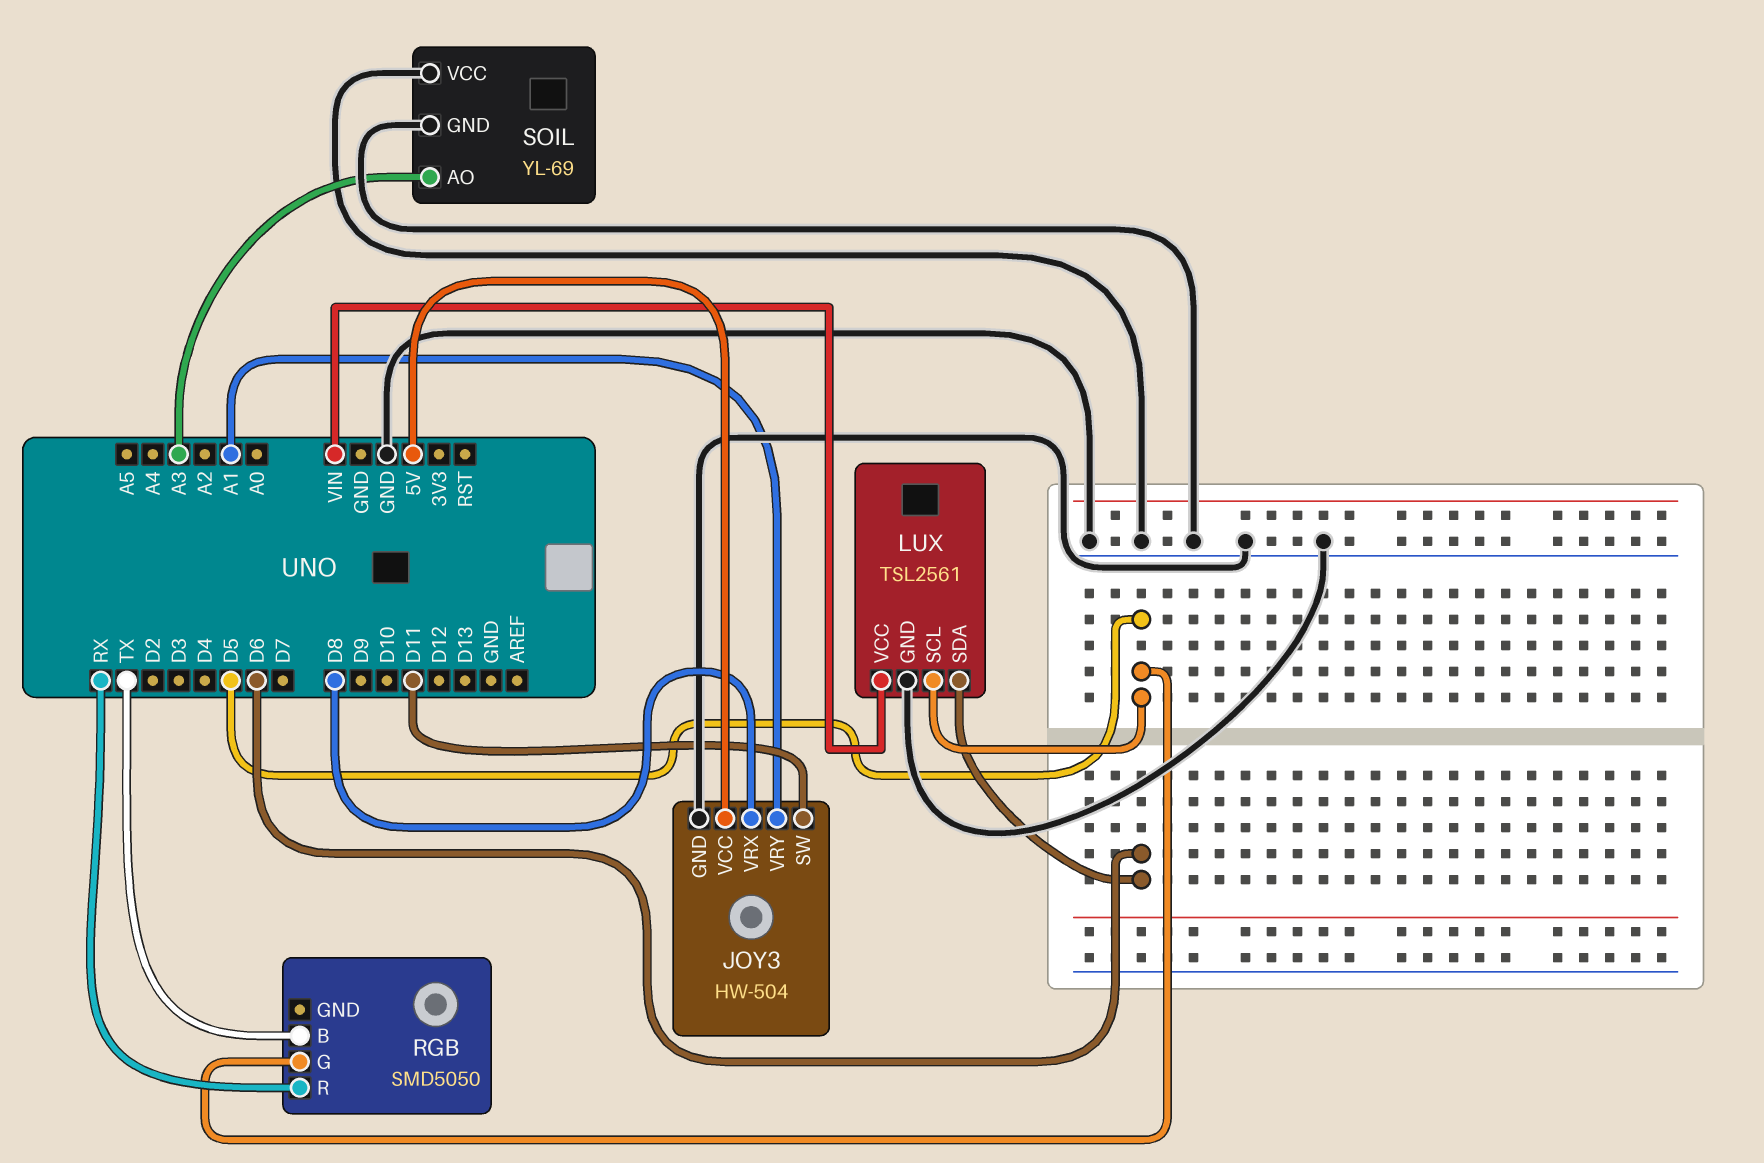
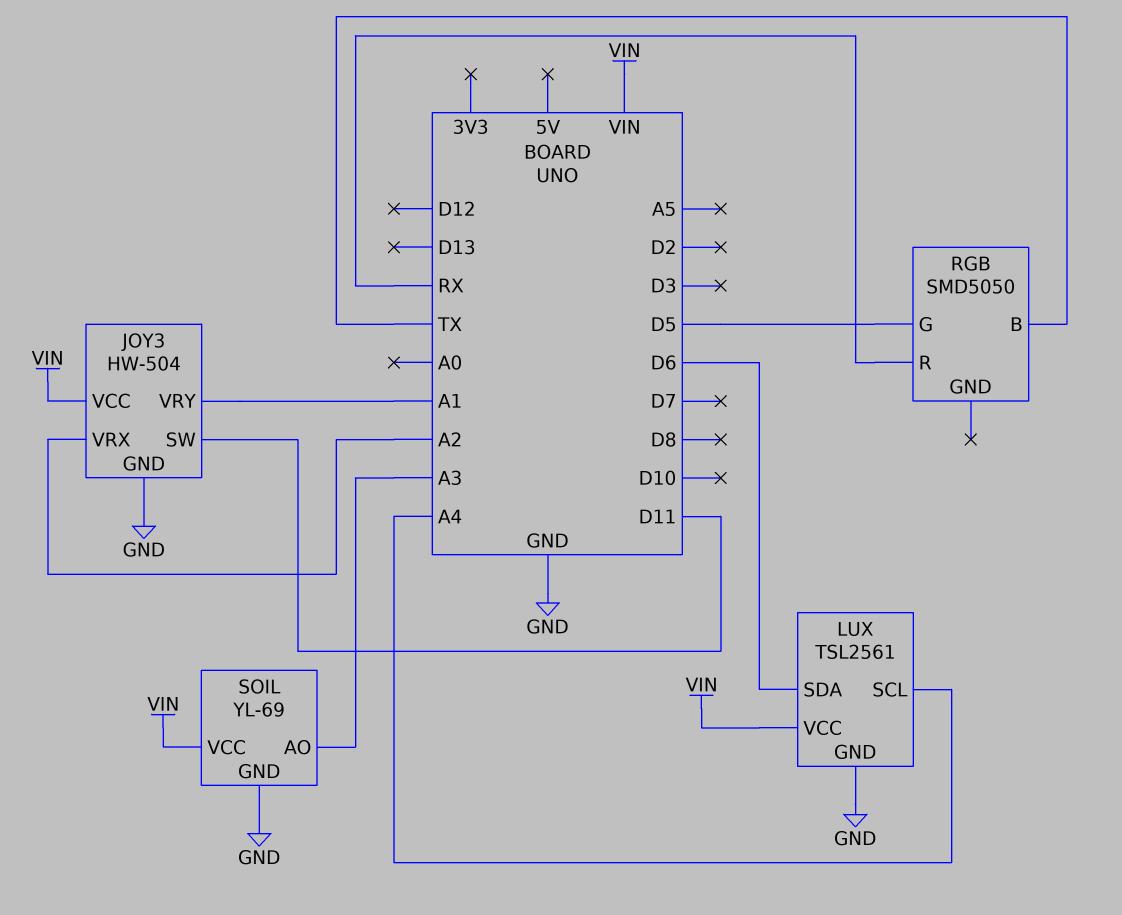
JOY3 pin VCC: 5V -> VIN
JOY3 pin VRX: D8 -> A2
LUX pin SCL: D5 -> A4
SOIL pin VCC: GND -> VIN

